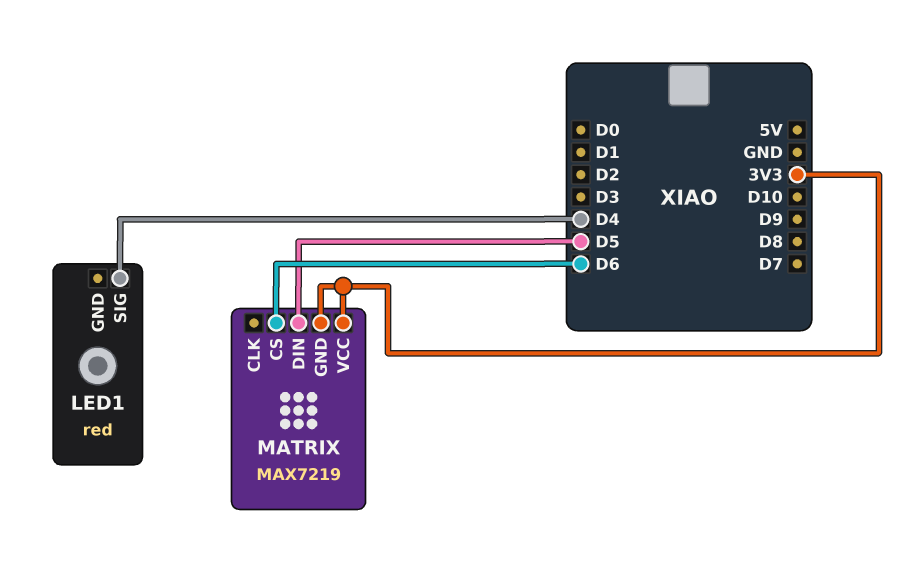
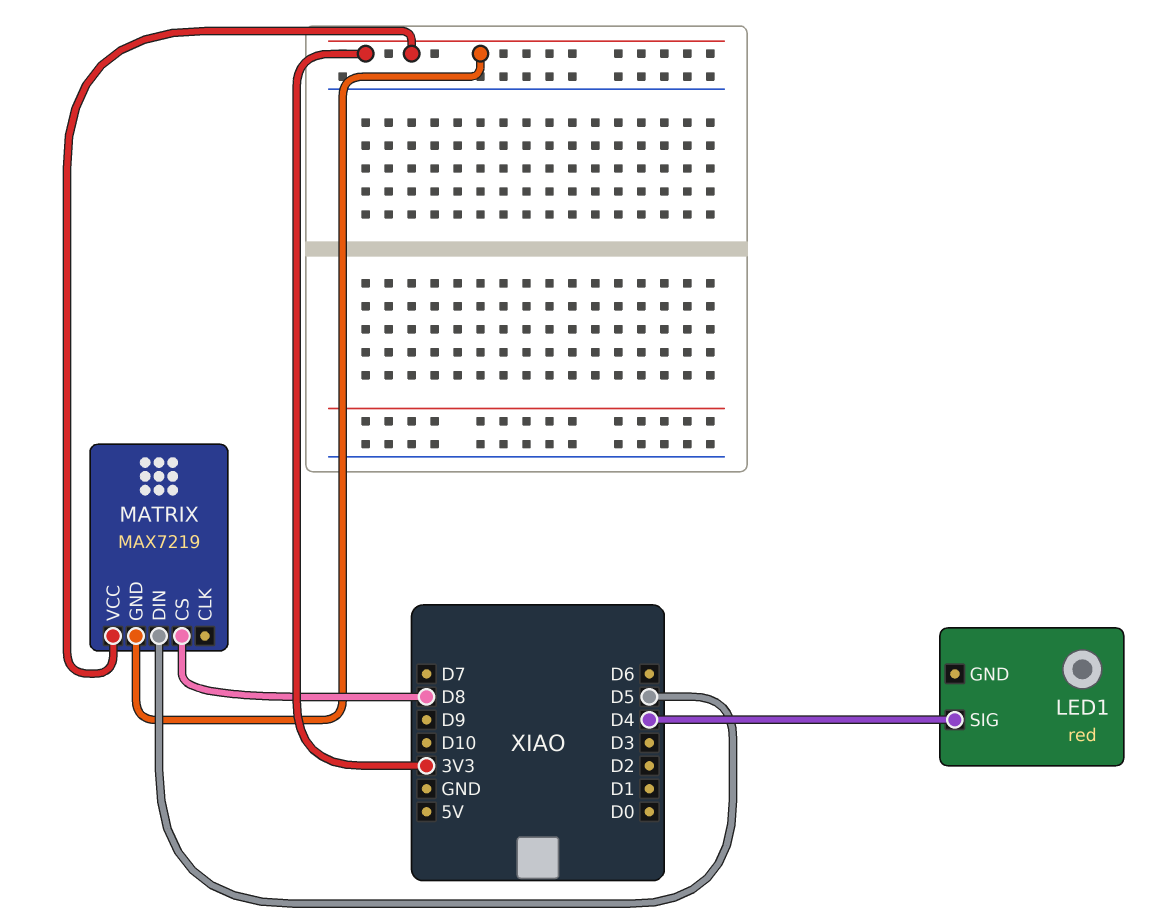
MATRIX pin CS: D6 -> D8

